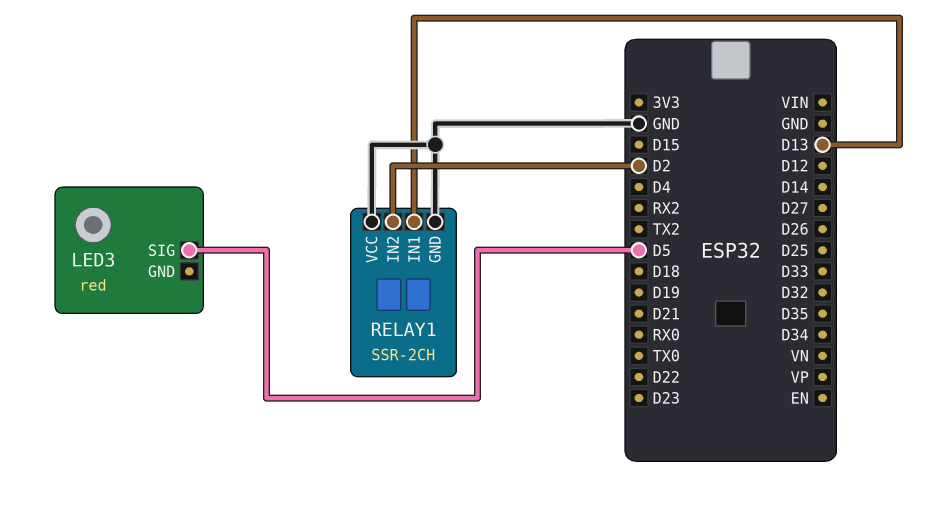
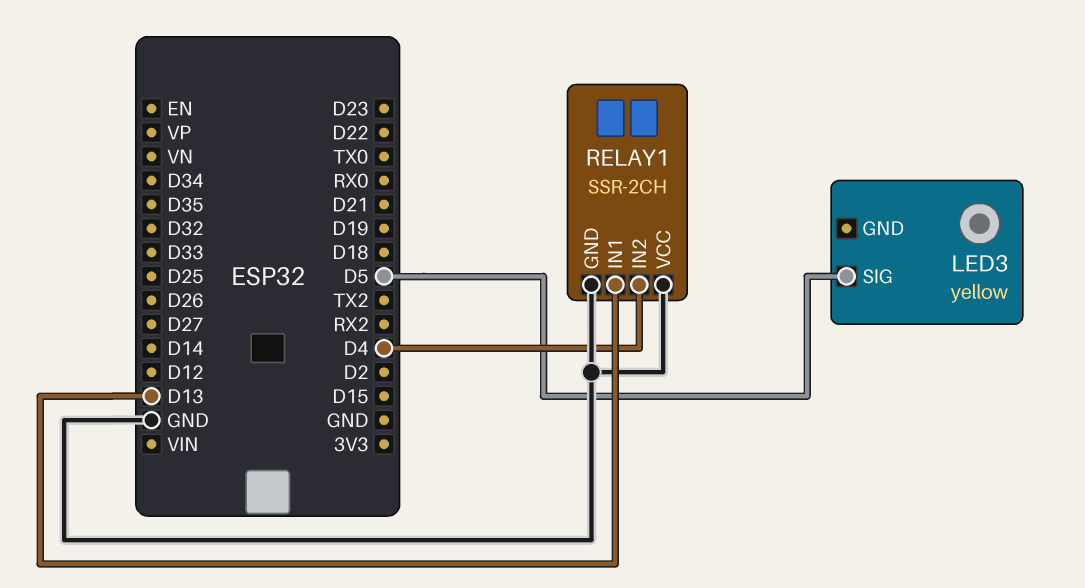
LED3: red -> yellow
RELAY1 pin IN2: D2 -> D4

